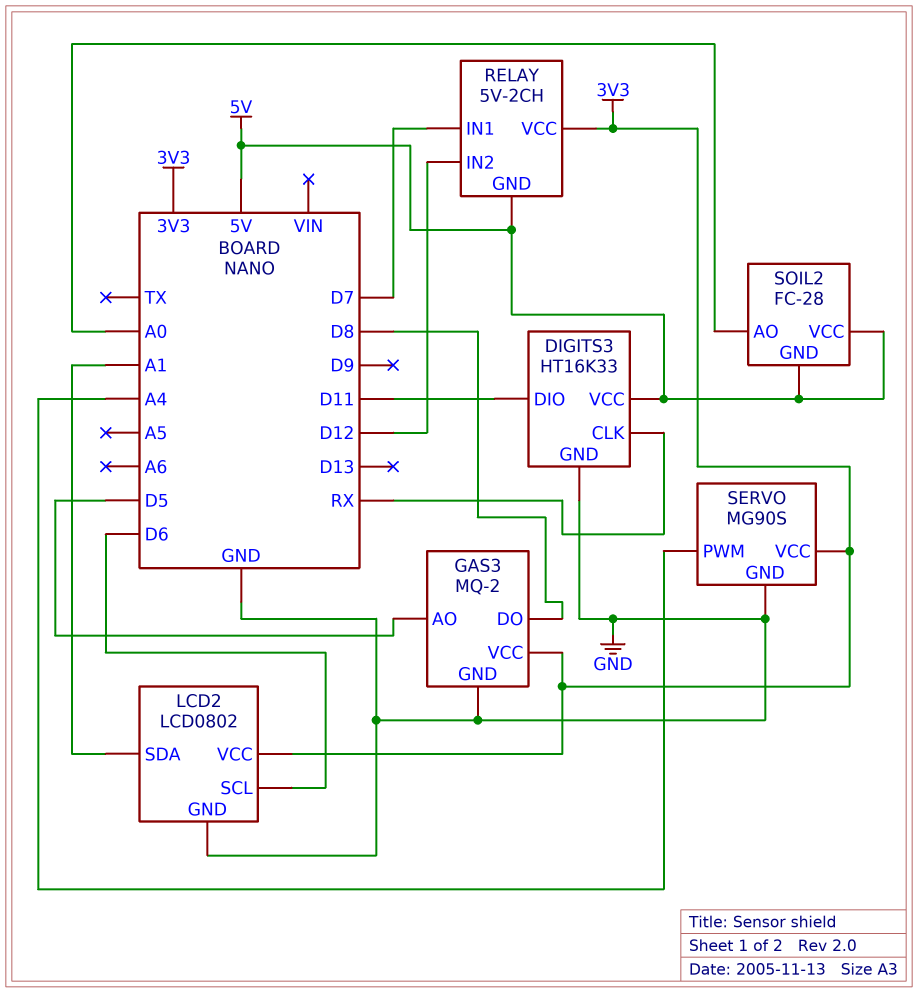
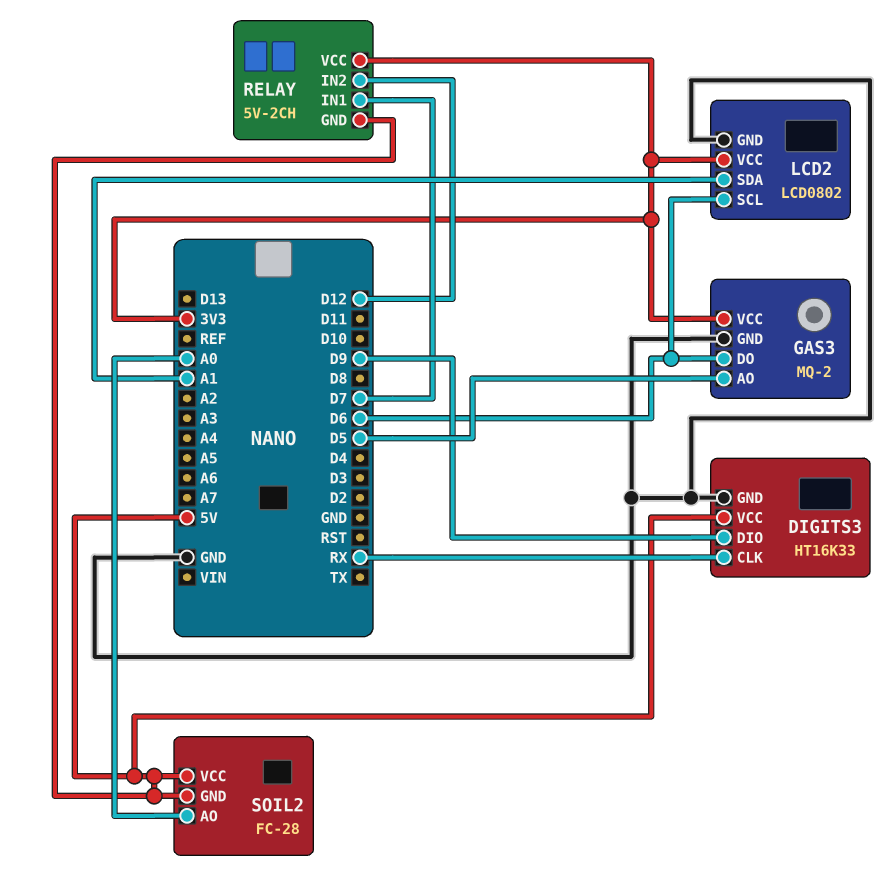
DIGITS3 pin DIO: D11 -> D9
GAS3 pin DO: D8 -> D6
SERVO: MG90S -> none
SERVO pin GND: GND -> none
SERVO pin PWM: A4 -> none
SERVO pin VCC: 3V3 -> none

